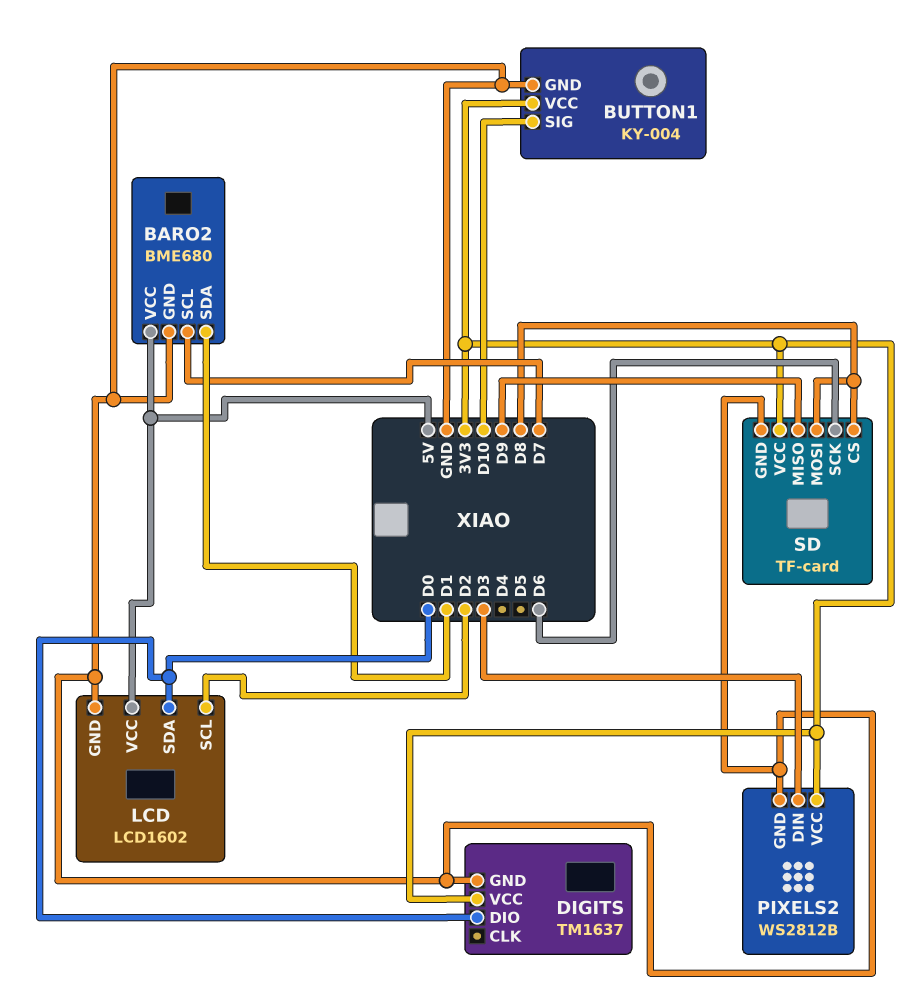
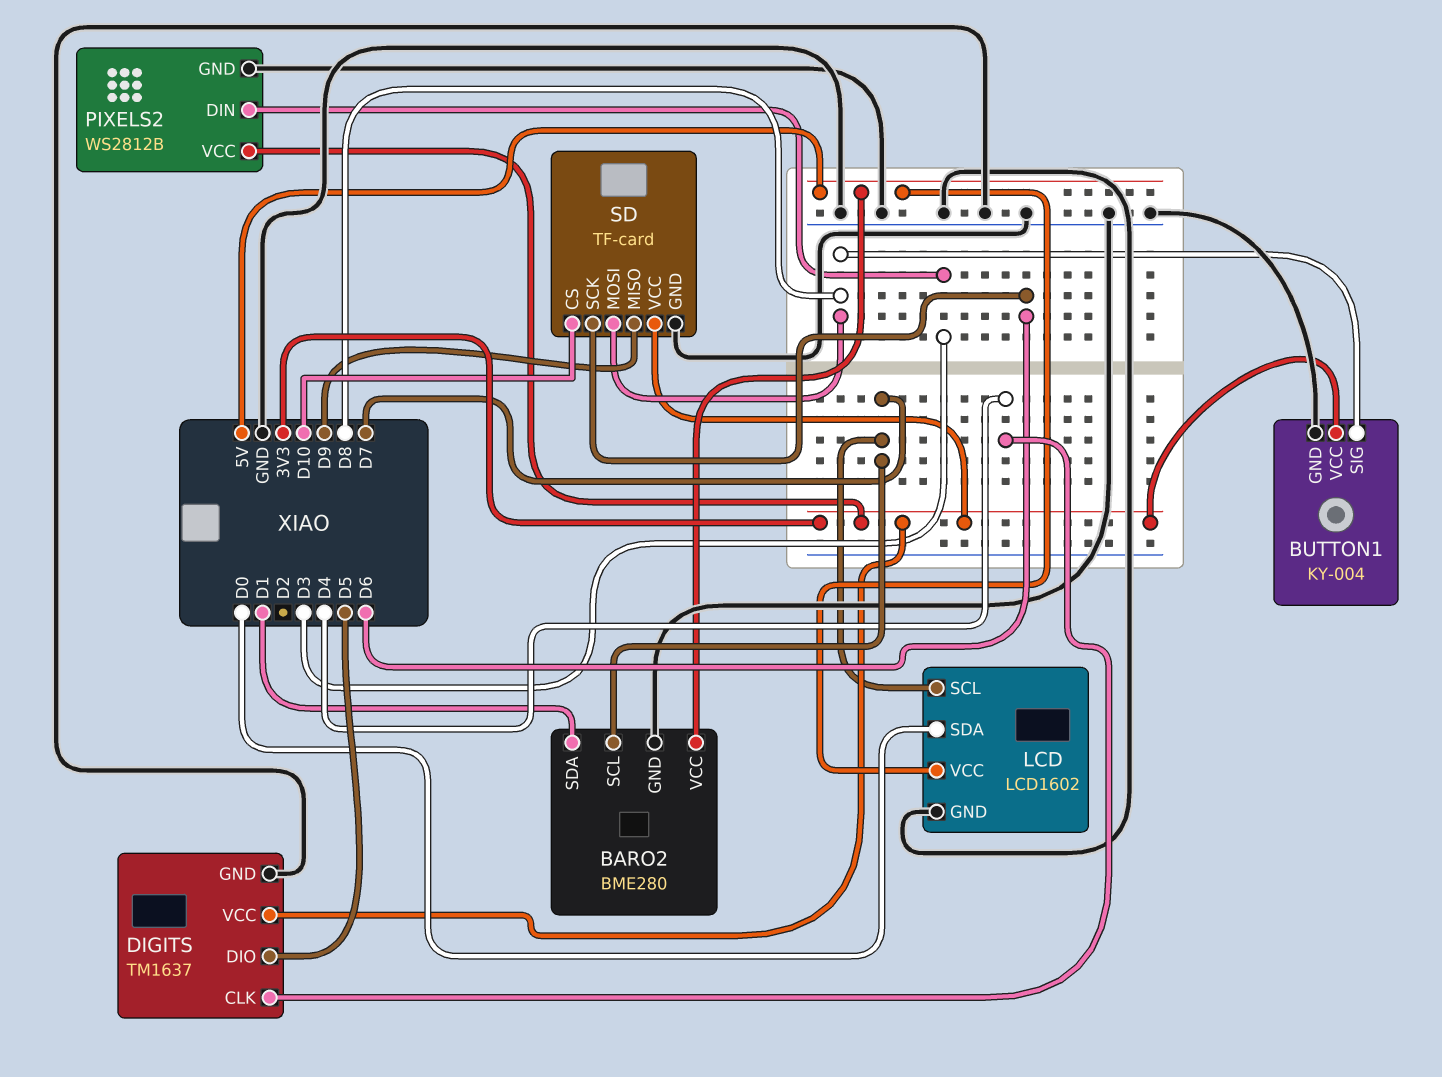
BARO2: BME680 -> BME280
BUTTON1 pin SIG: D10 -> D8
DIGITS pin CLK: none -> D4
DIGITS pin DIO: D0 -> D5
LCD pin SCL: D2 -> D7
SD pin CS: D8 -> D10

